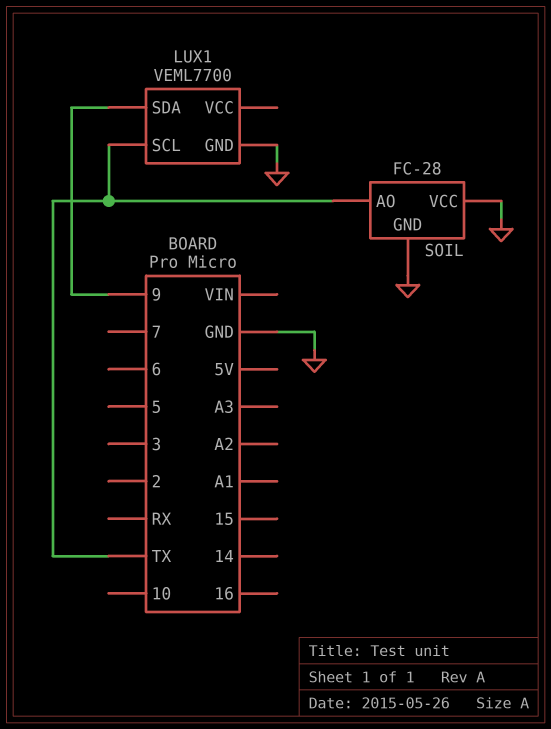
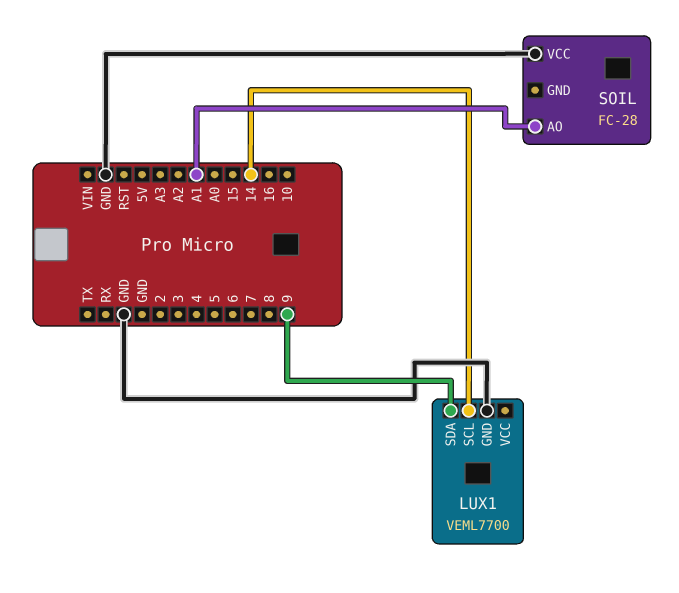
LUX1 pin SCL: TX -> 14
SOIL pin AO: TX -> A1
SOIL pin GND: GND -> none

